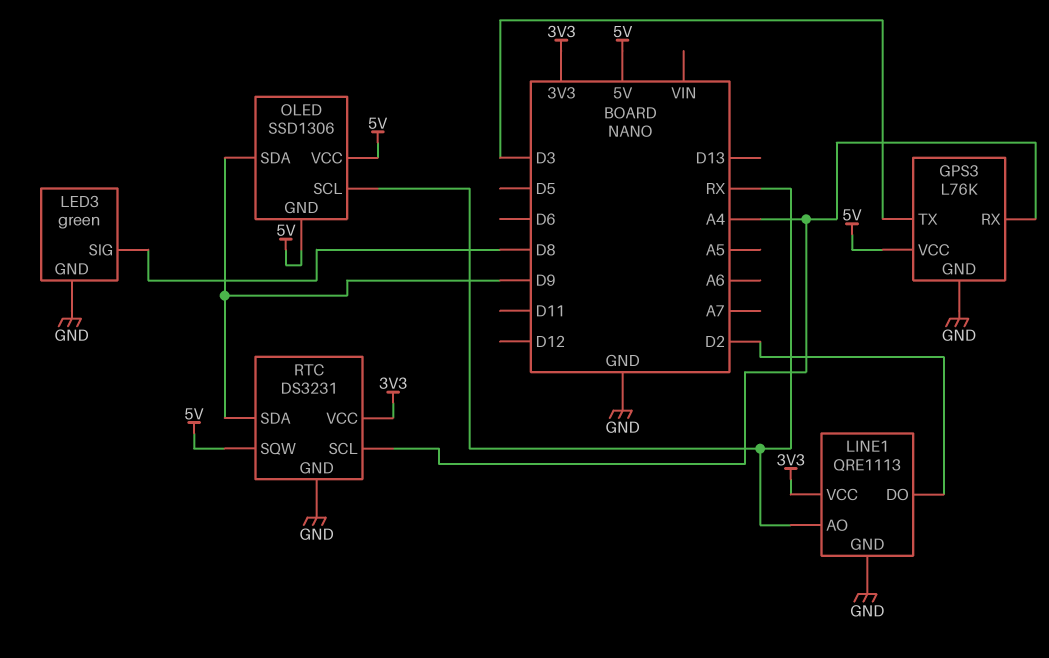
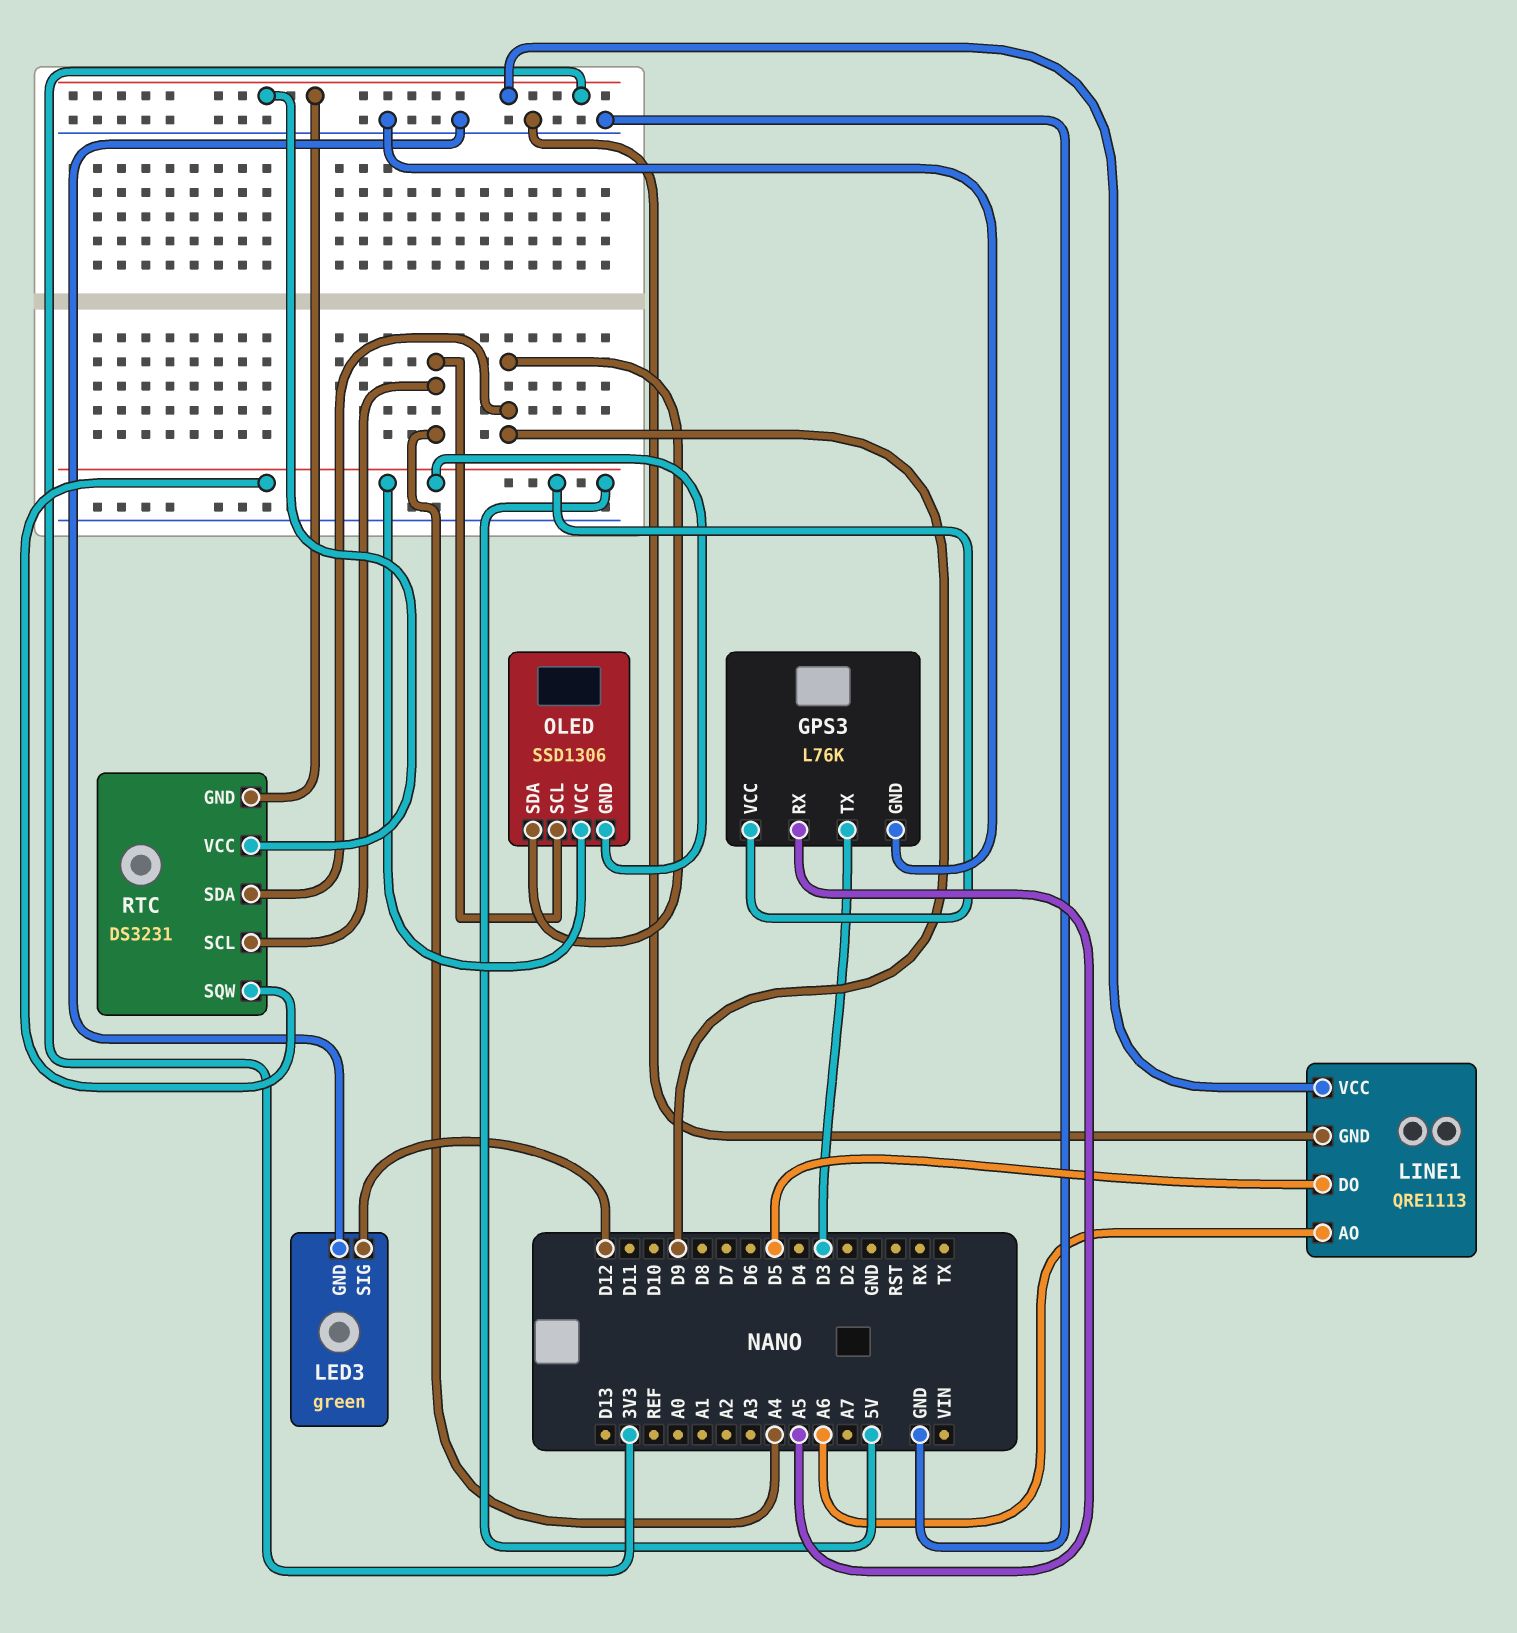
GPS3 pin RX: A4 -> A5
LED3 pin SIG: D8 -> D12
LINE1 pin AO: RX -> A6
LINE1 pin DO: D2 -> D5
OLED pin SCL: RX -> A4
RTC pin GND: GND -> 3V3

